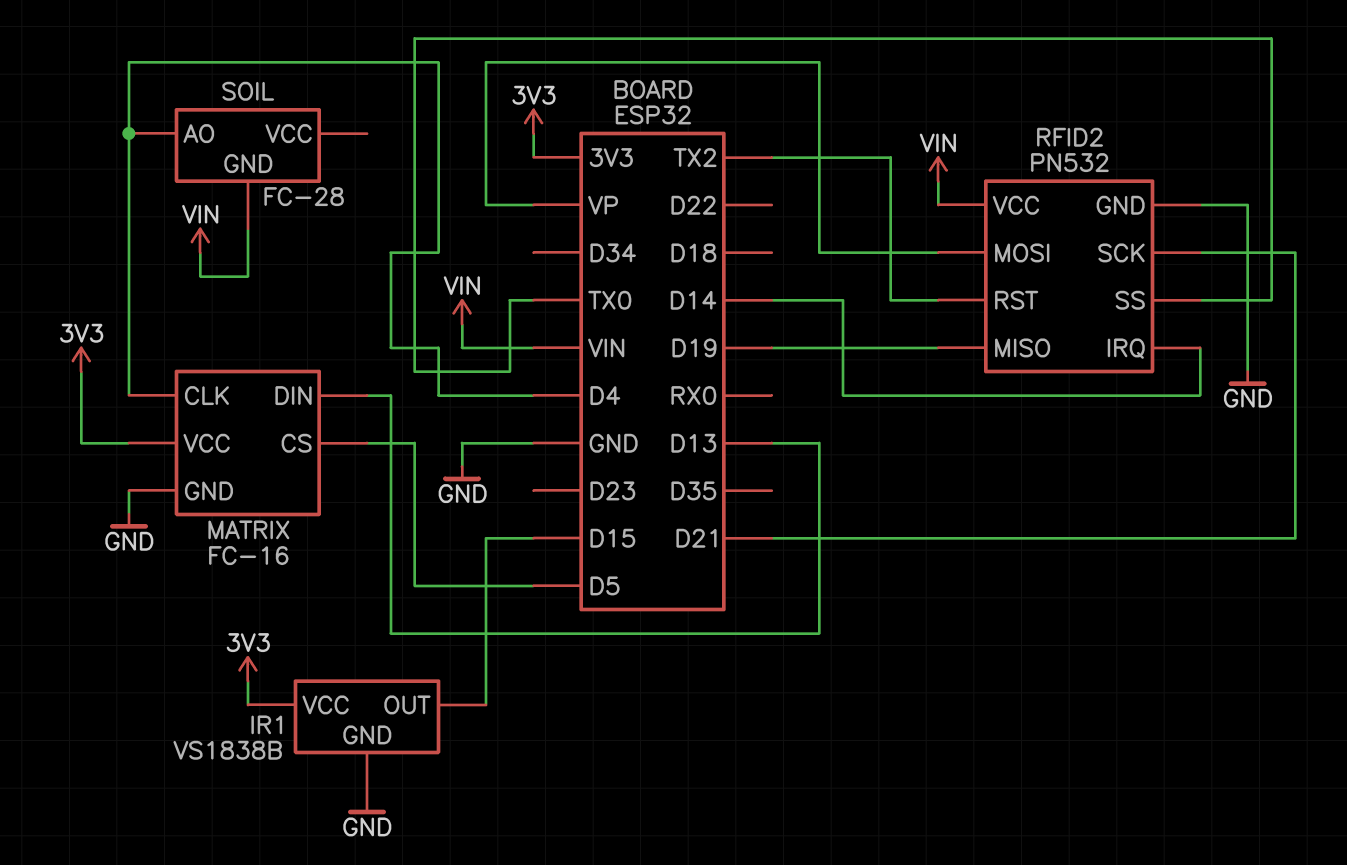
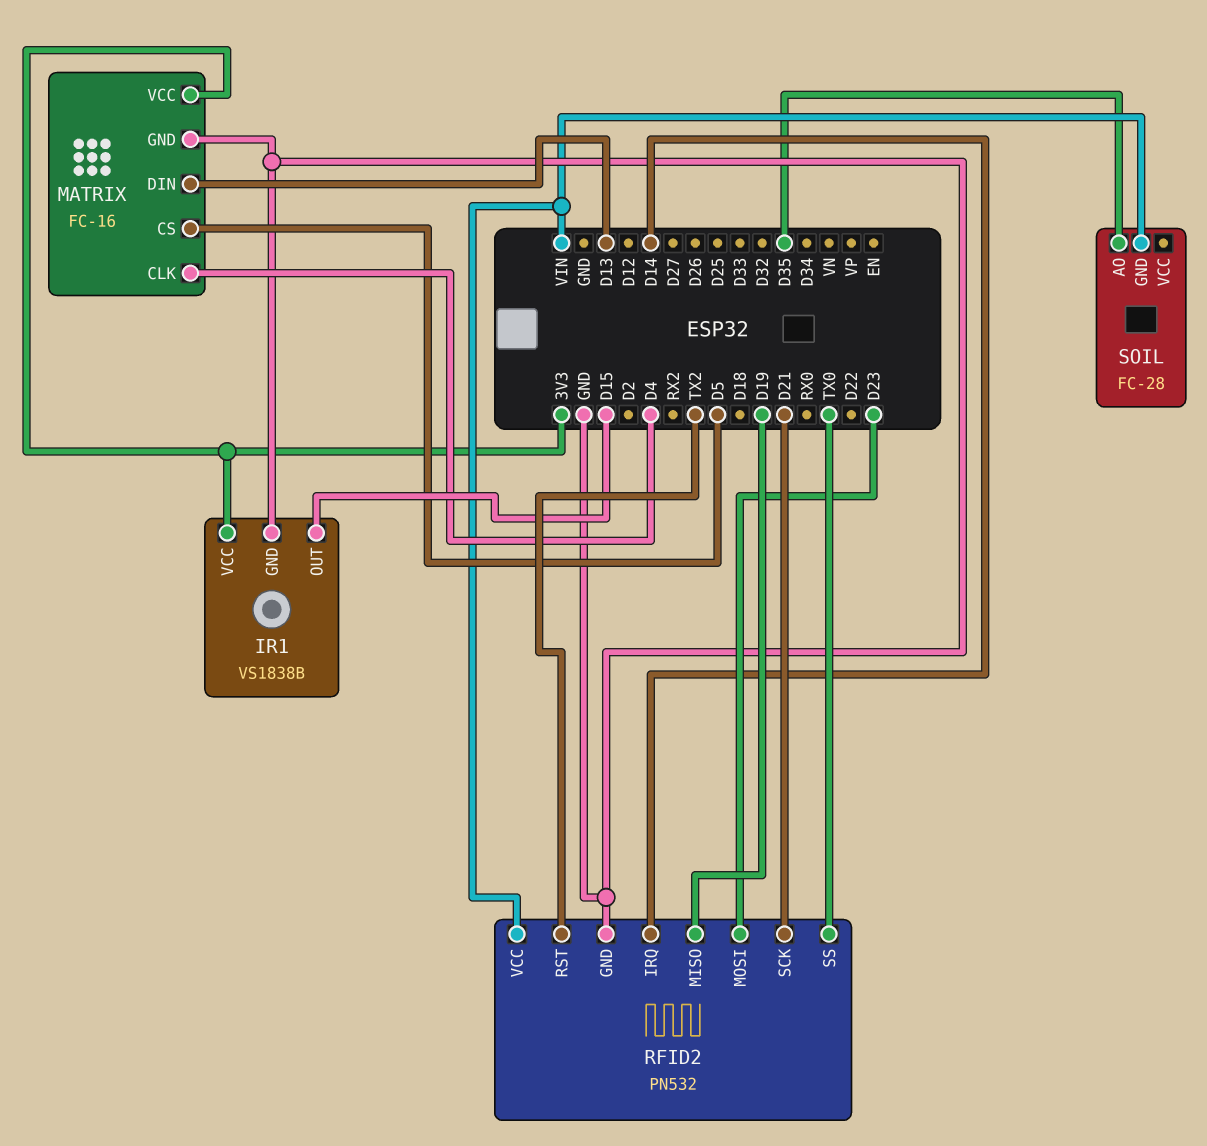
RFID2 pin MOSI: VP -> D23
SOIL pin AO: D4 -> D35

